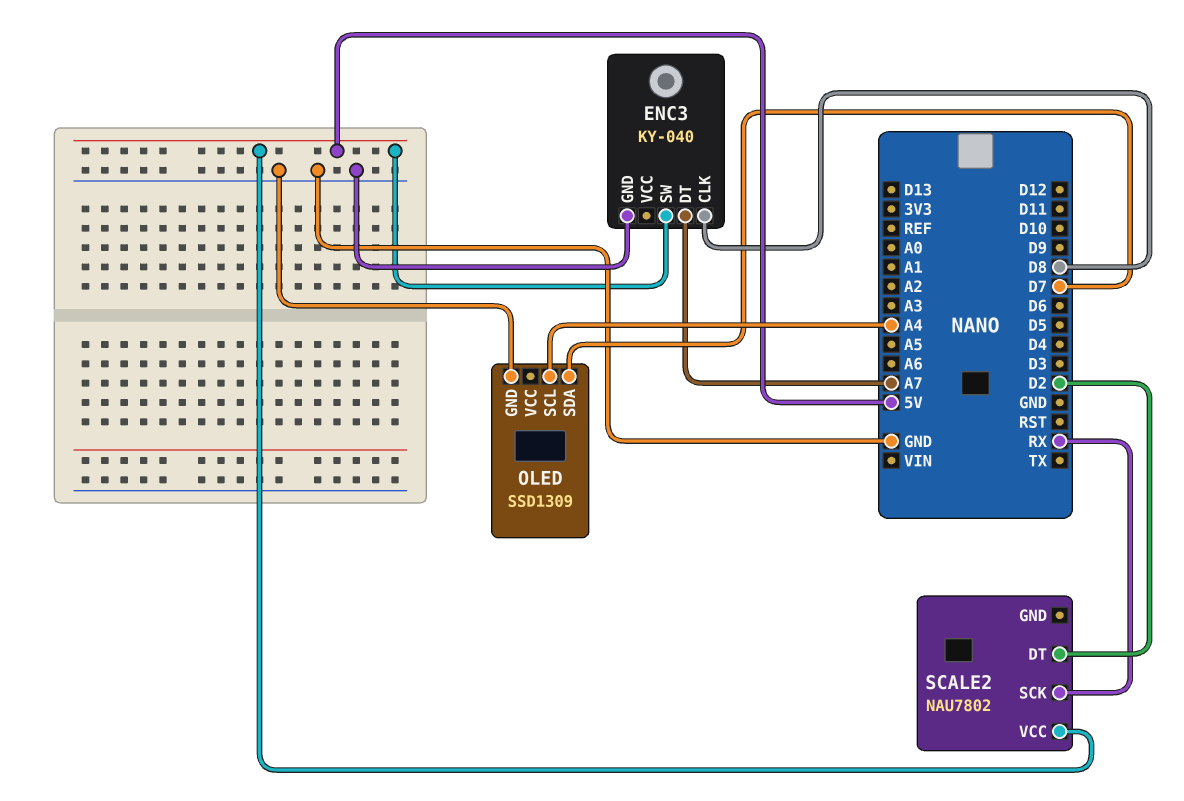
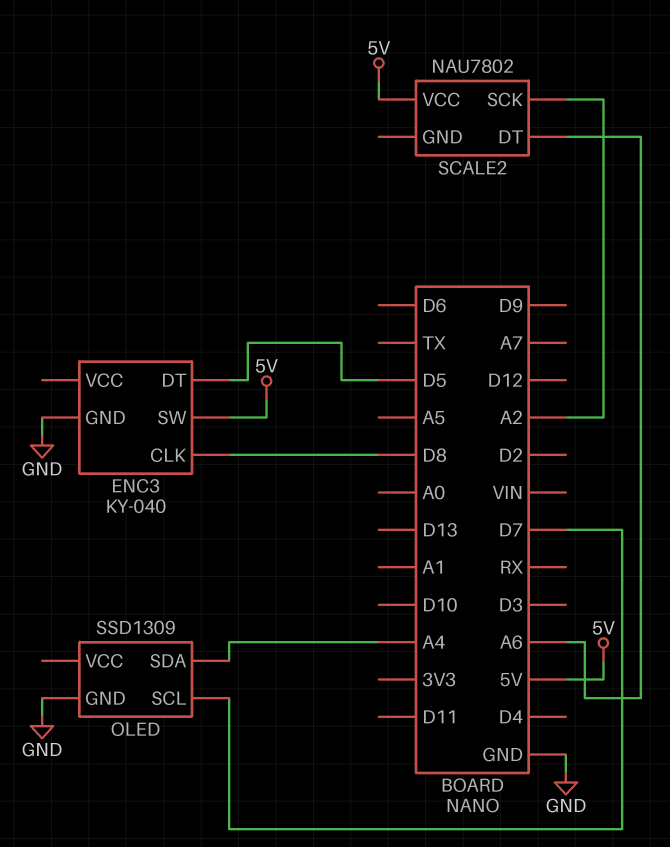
ENC3 pin DT: A7 -> D5
OLED pin SCL: A4 -> D7
OLED pin SDA: D7 -> A4
SCALE2 pin DT: D2 -> A6
SCALE2 pin SCK: RX -> A2

